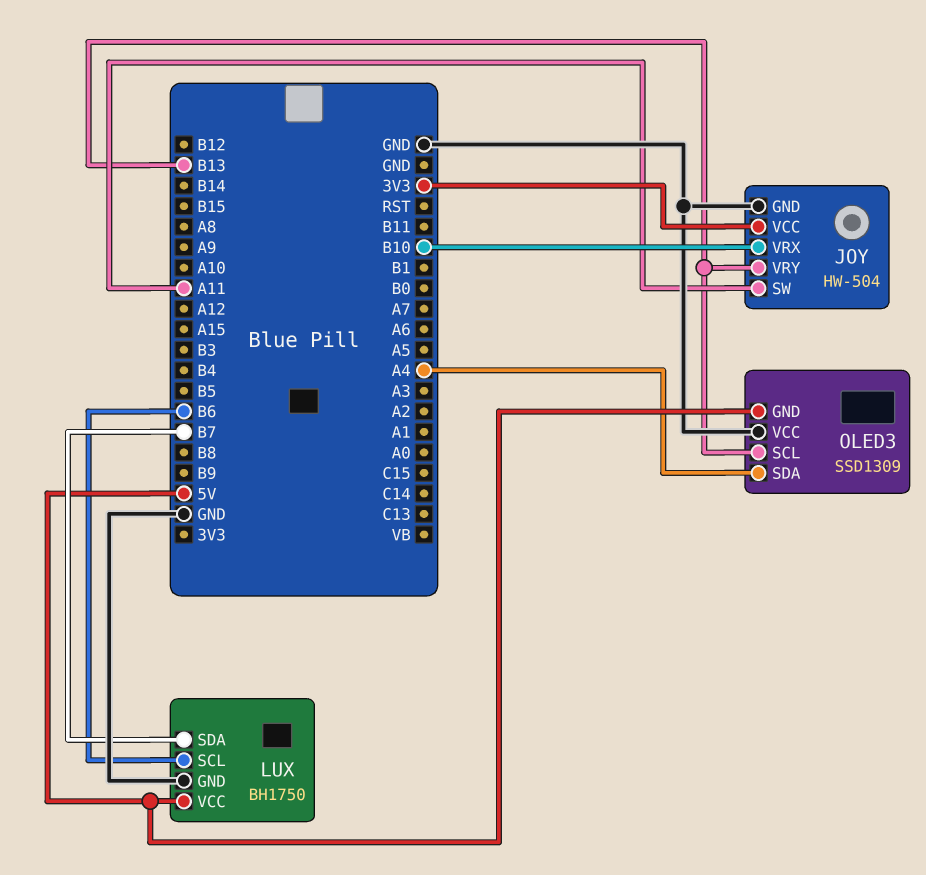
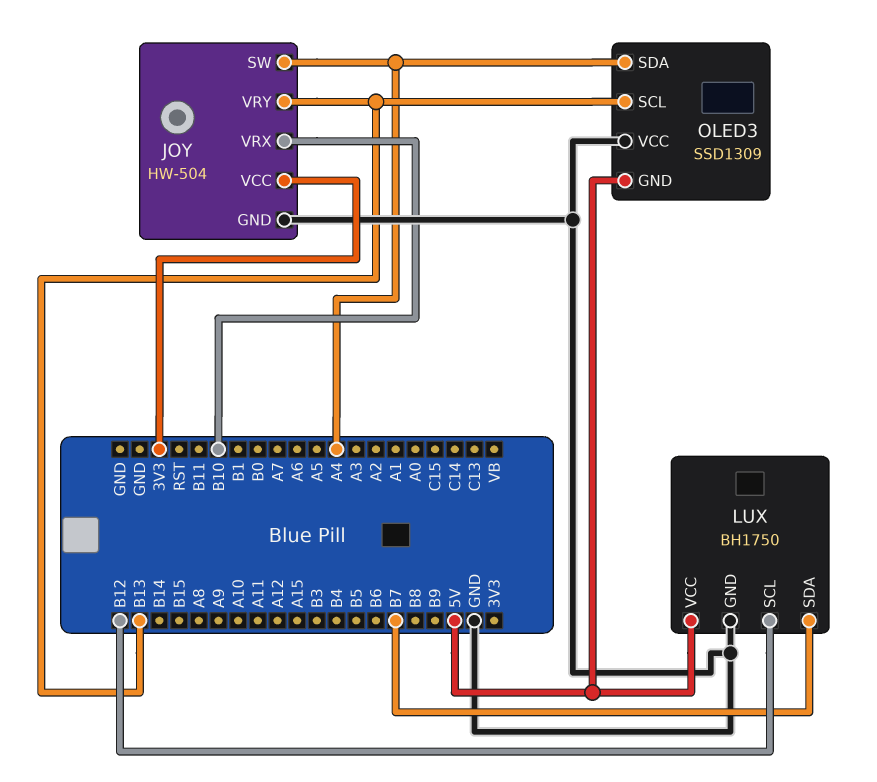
JOY pin SW: A11 -> A4
LUX pin SCL: B6 -> B12

